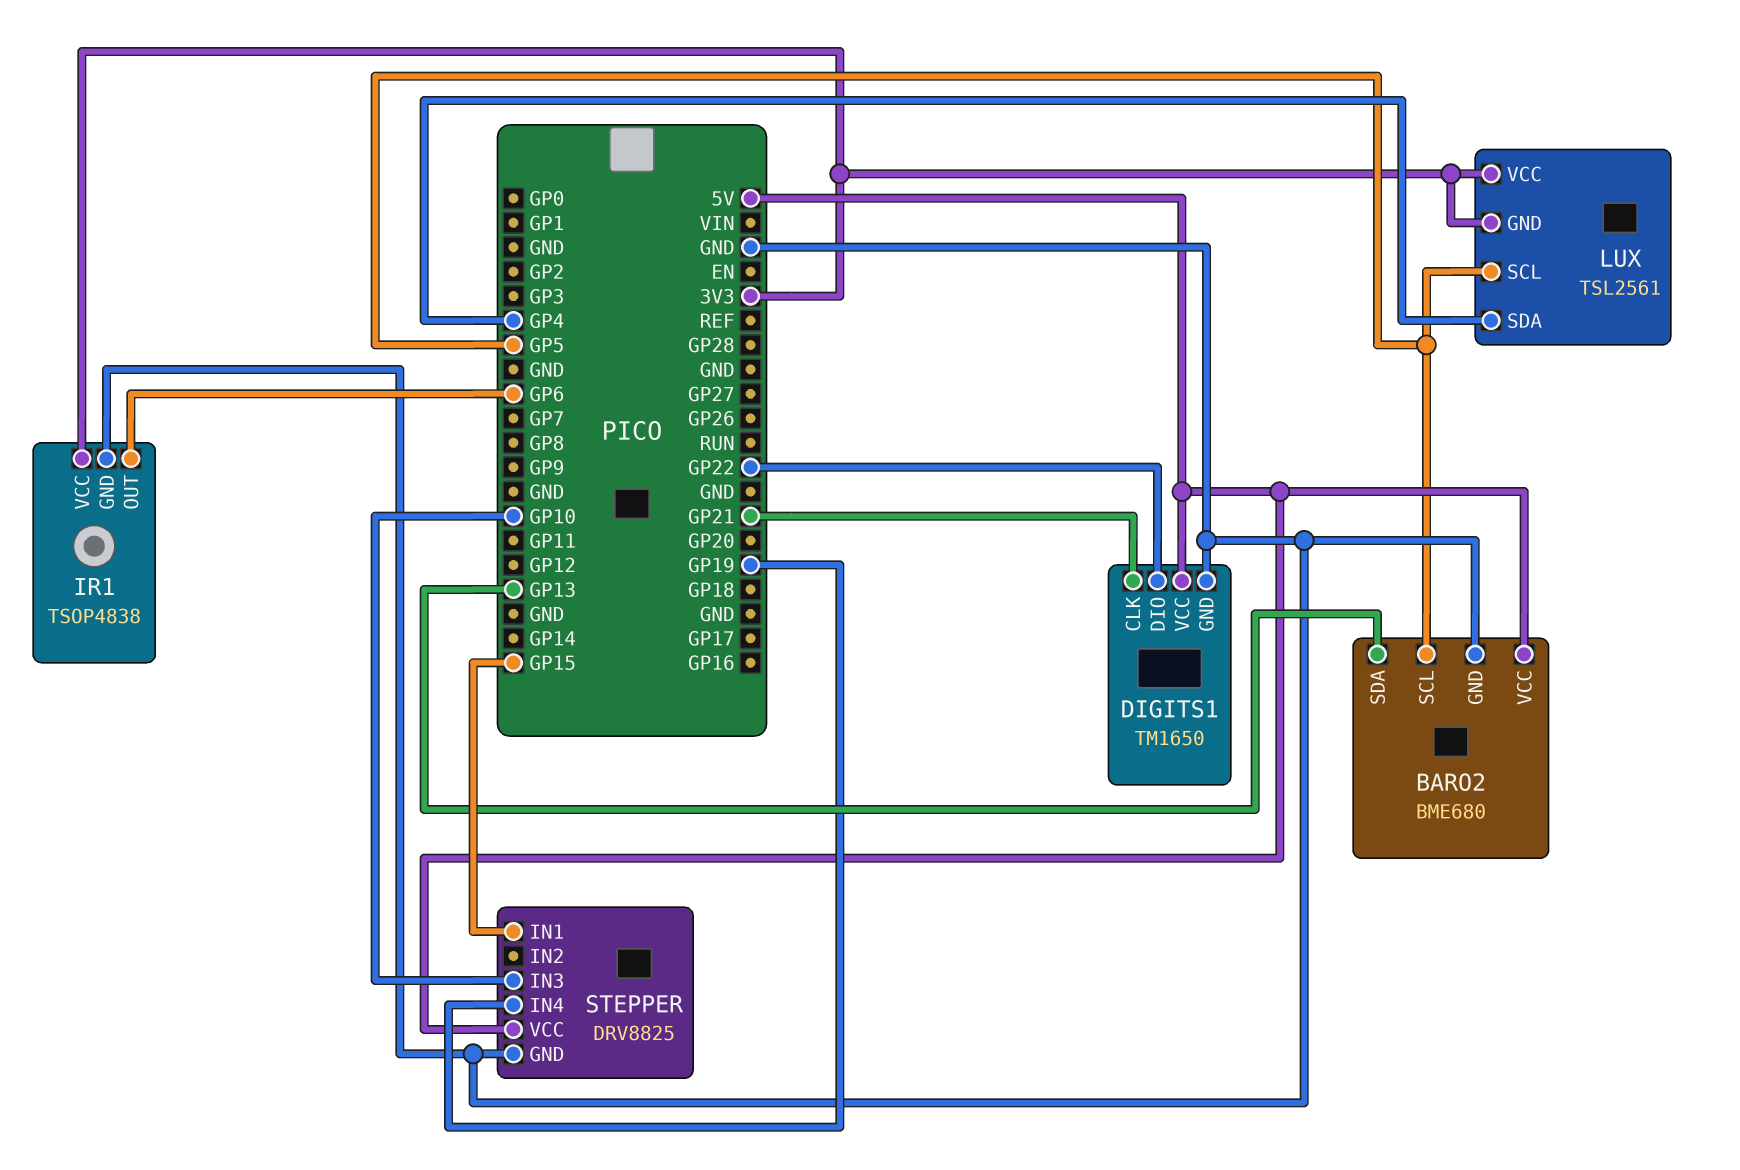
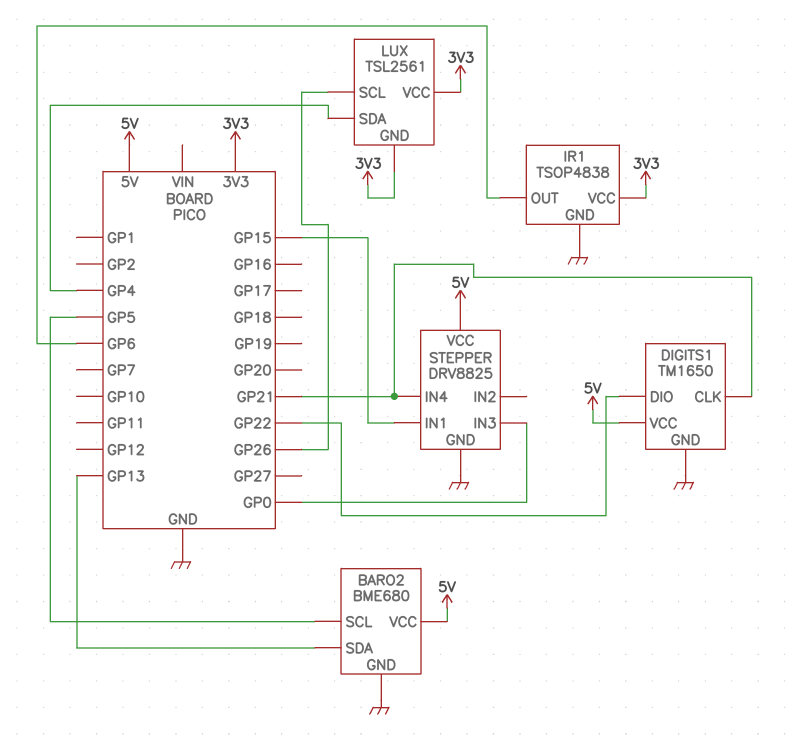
LUX pin SCL: GP5 -> GP26
STEPPER pin IN3: GP10 -> GP0
STEPPER pin IN4: GP19 -> GP21

